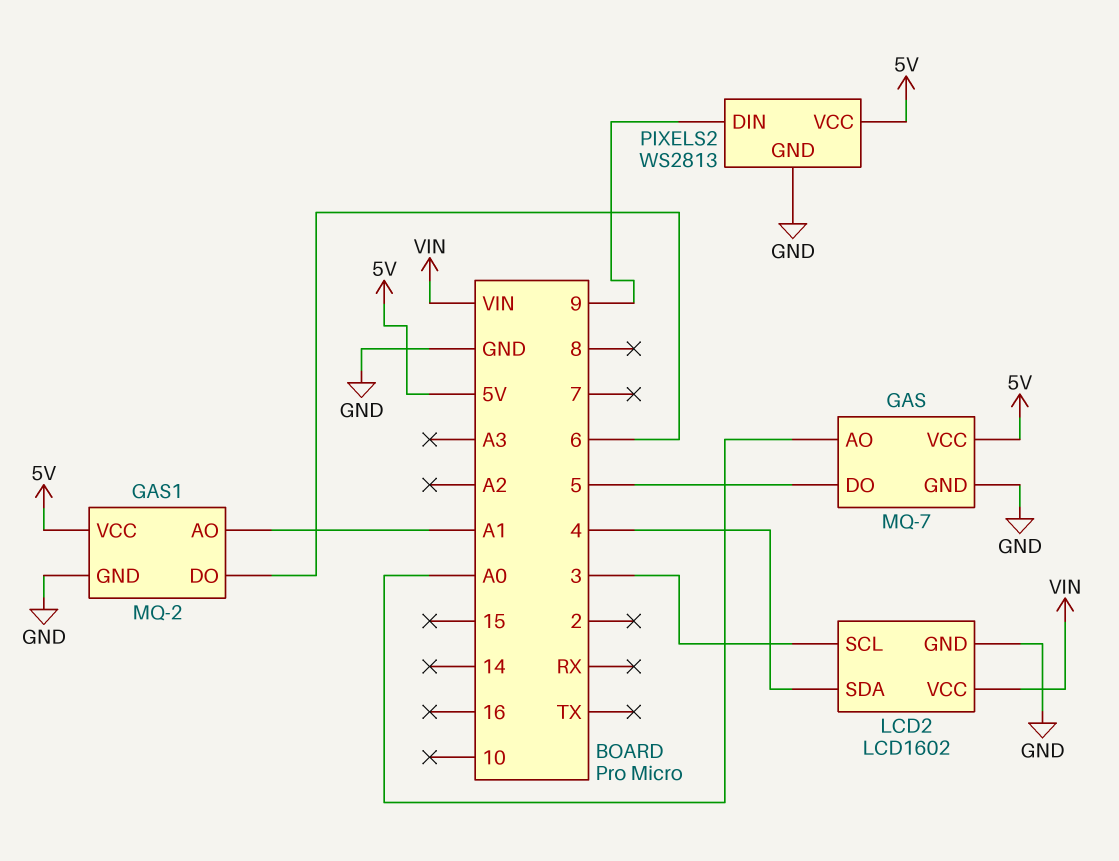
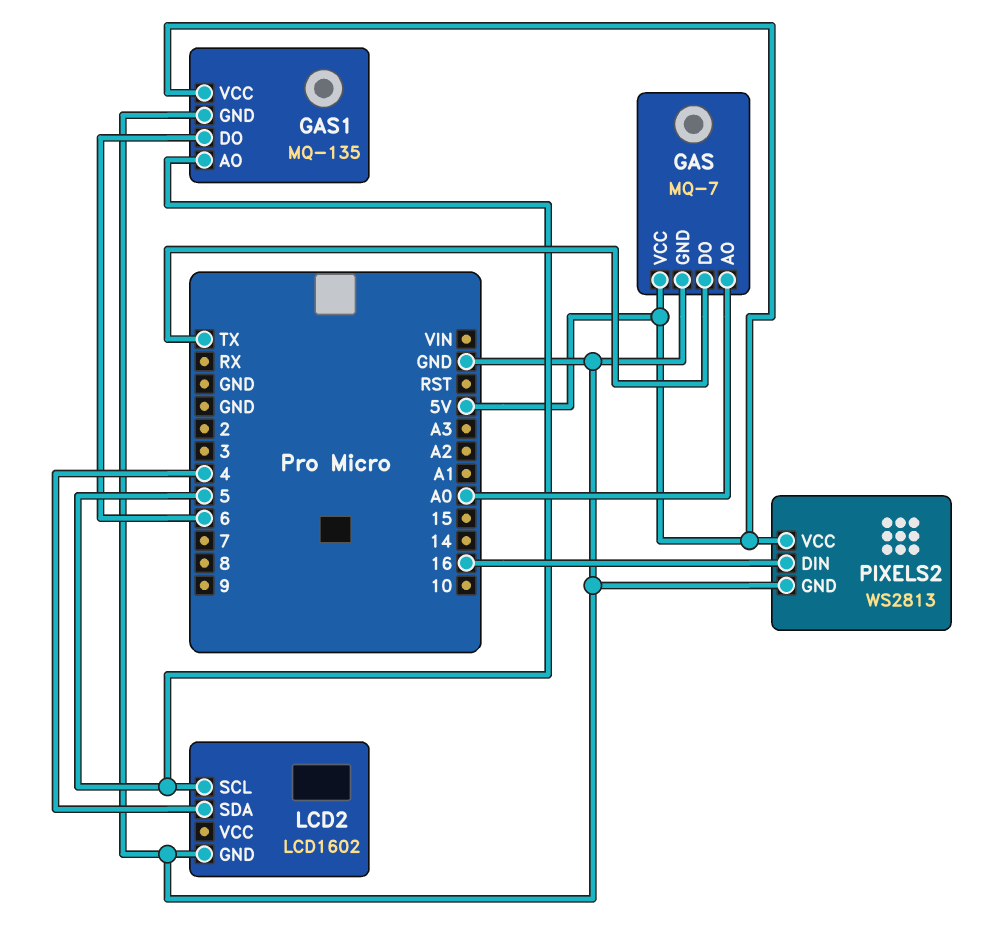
GAS pin DO: 5 -> TX
GAS1: MQ-2 -> MQ-135
GAS1 pin AO: A1 -> 5
LCD2 pin SCL: 3 -> 5
LCD2 pin VCC: VIN -> none
PIXELS2 pin DIN: 9 -> 16

